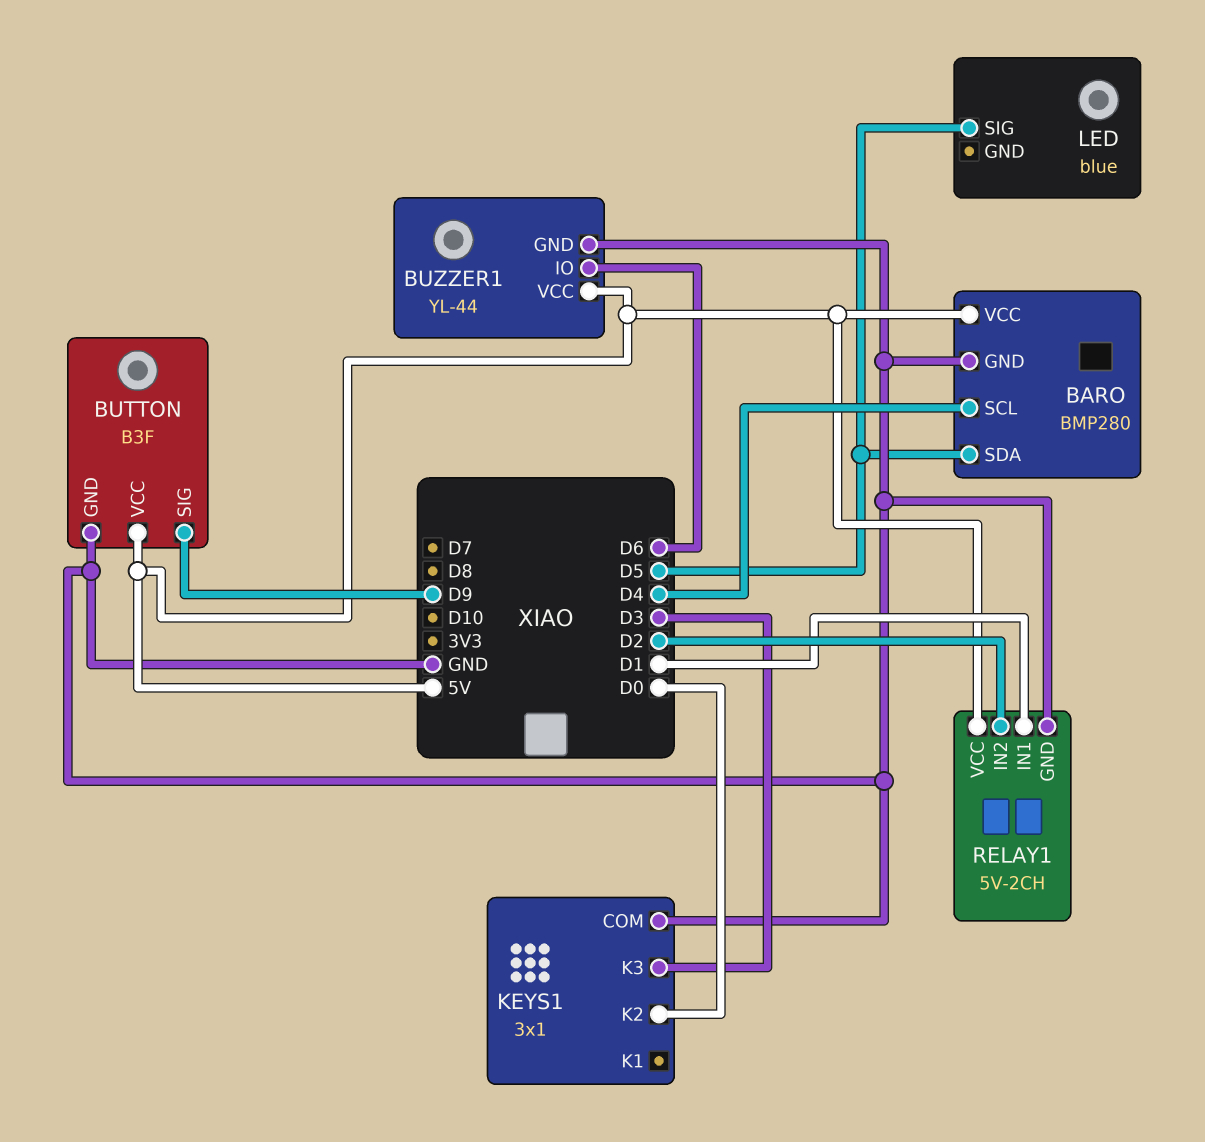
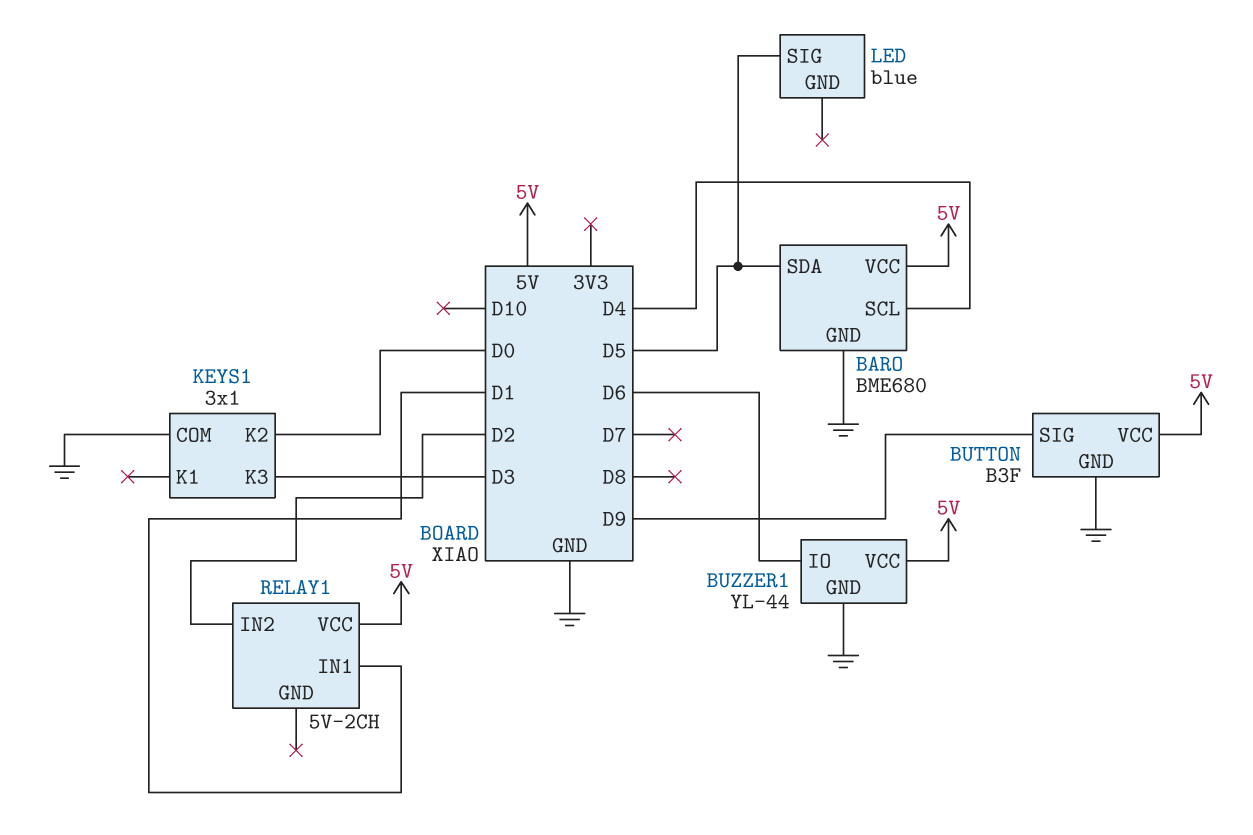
BARO: BMP280 -> BME680
RELAY1 pin GND: GND -> none

